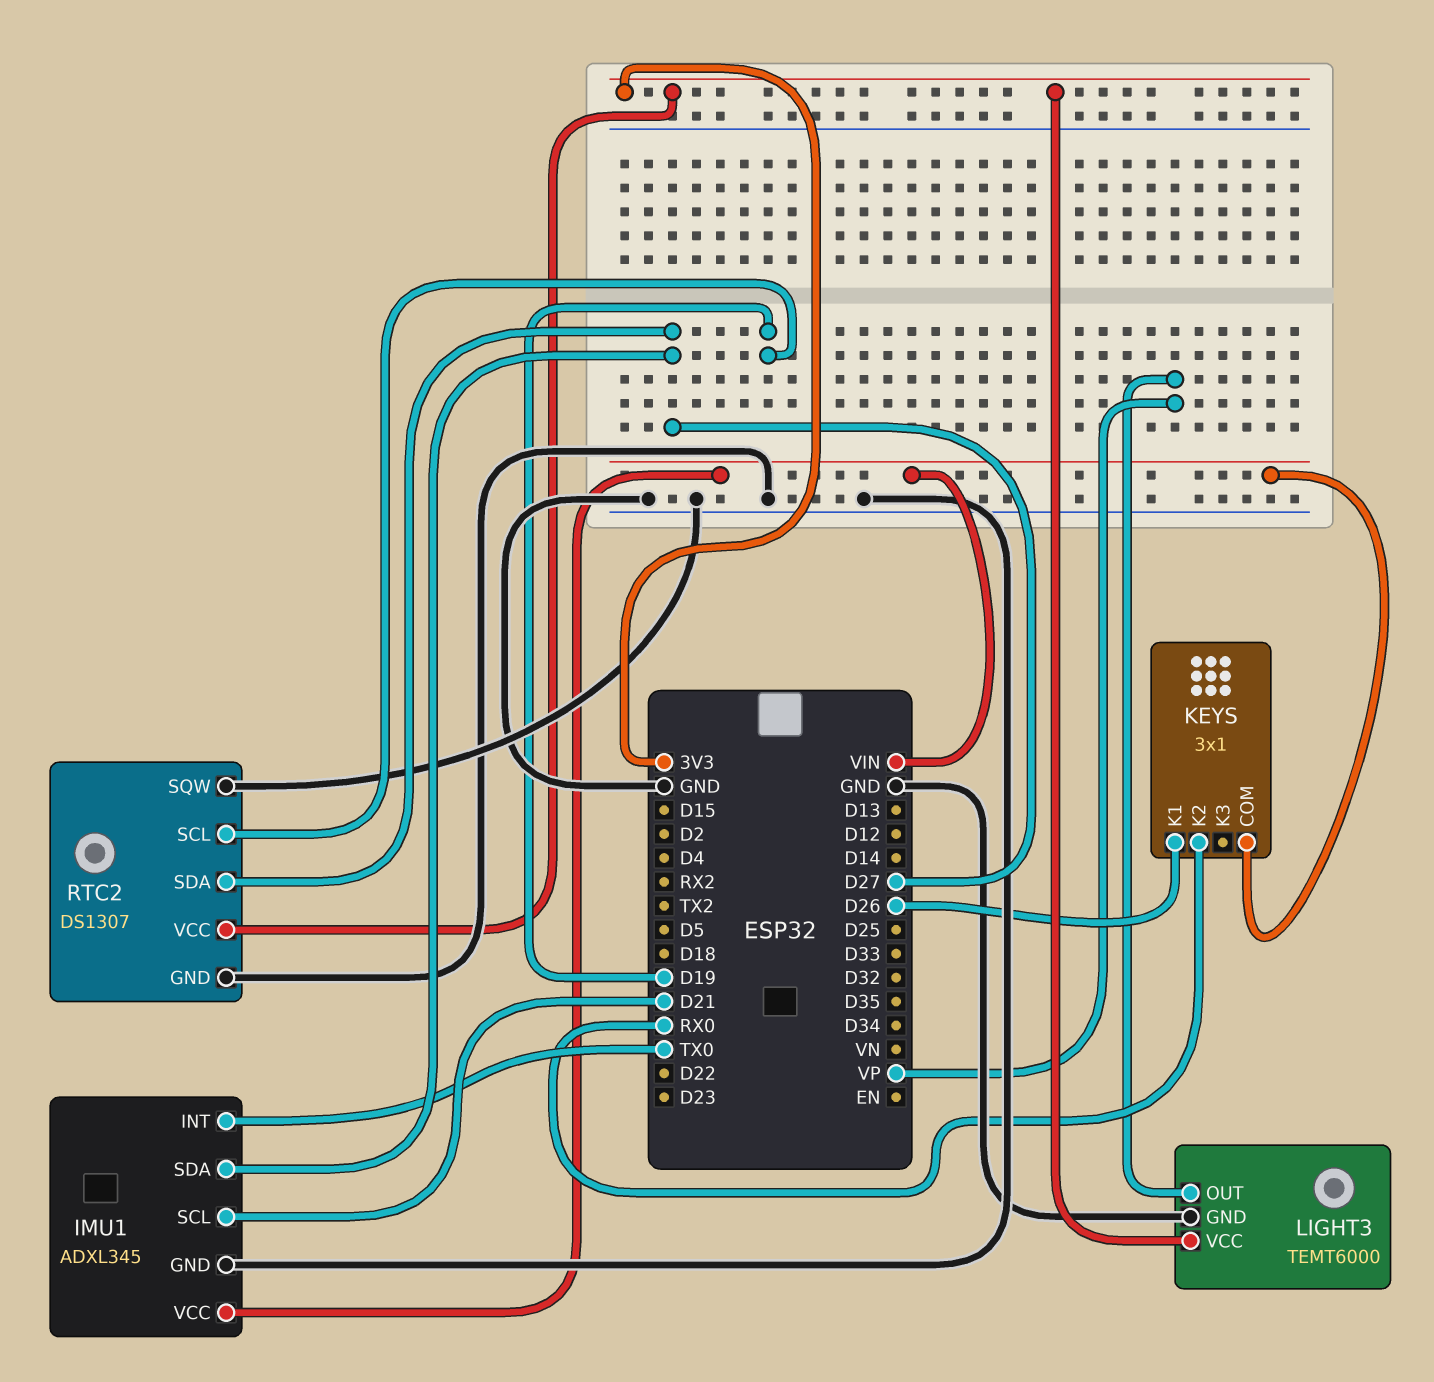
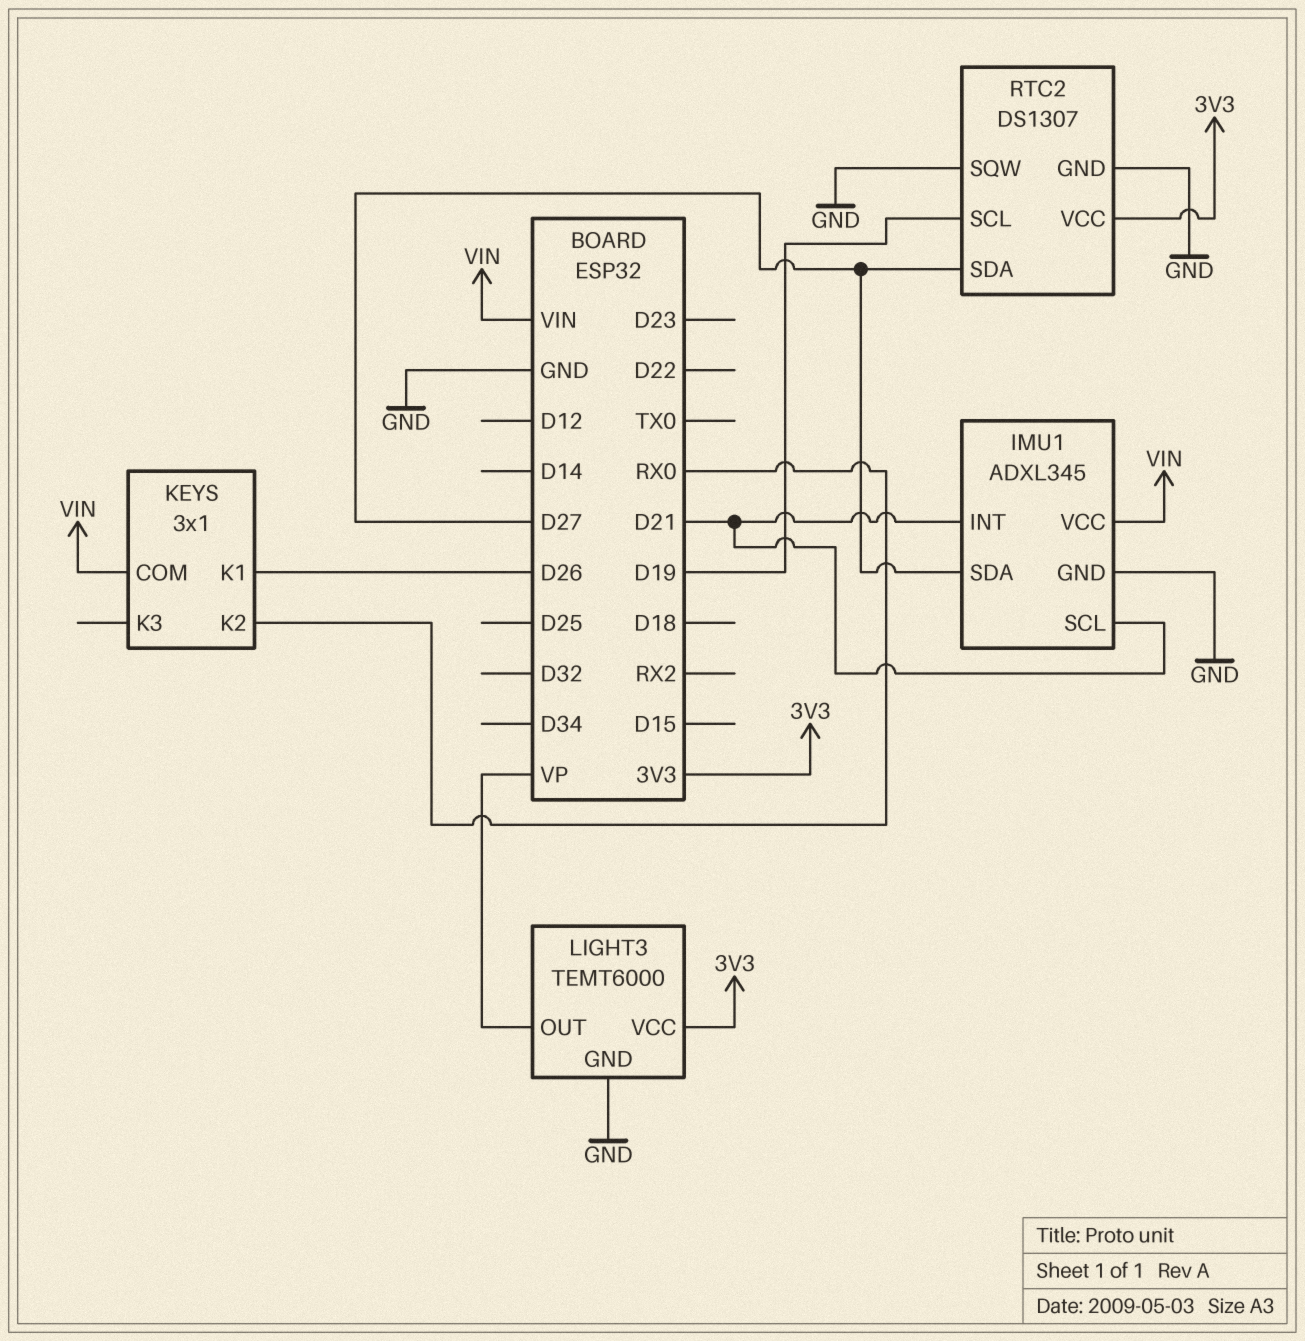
IMU1 pin INT: TX0 -> D21

